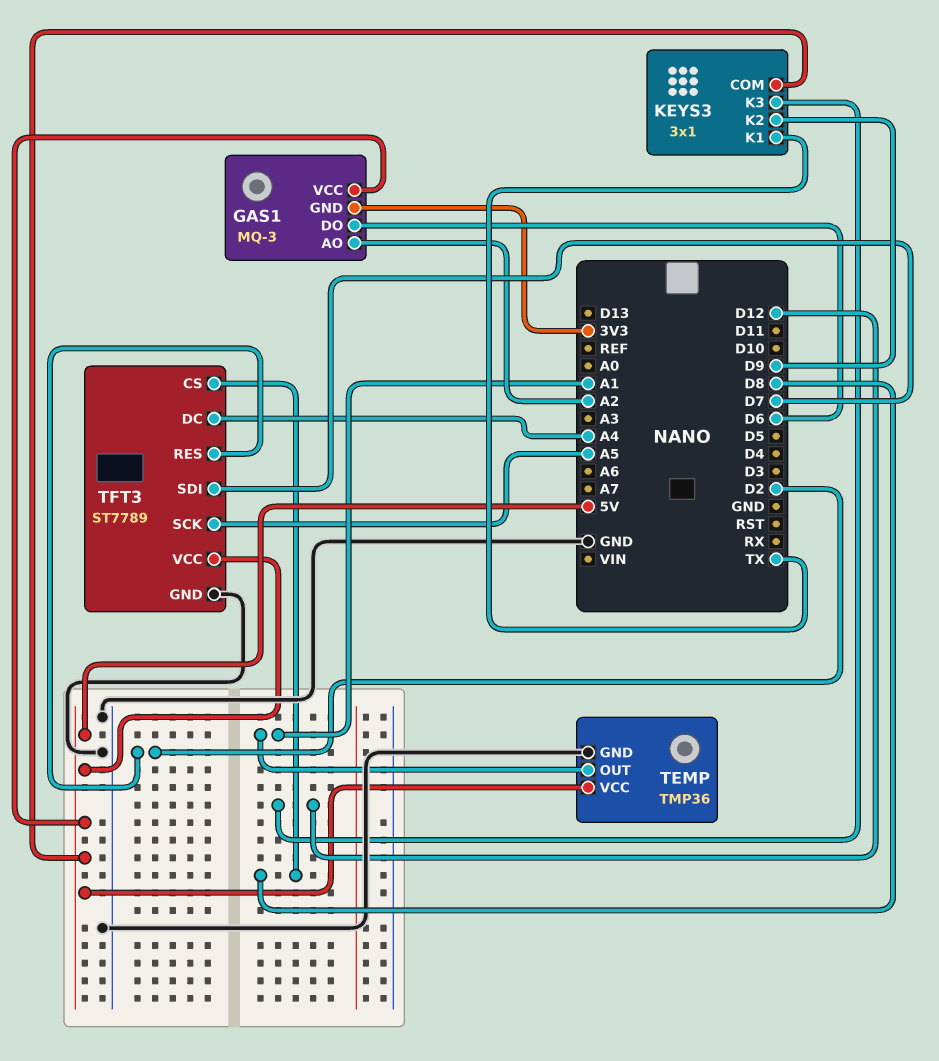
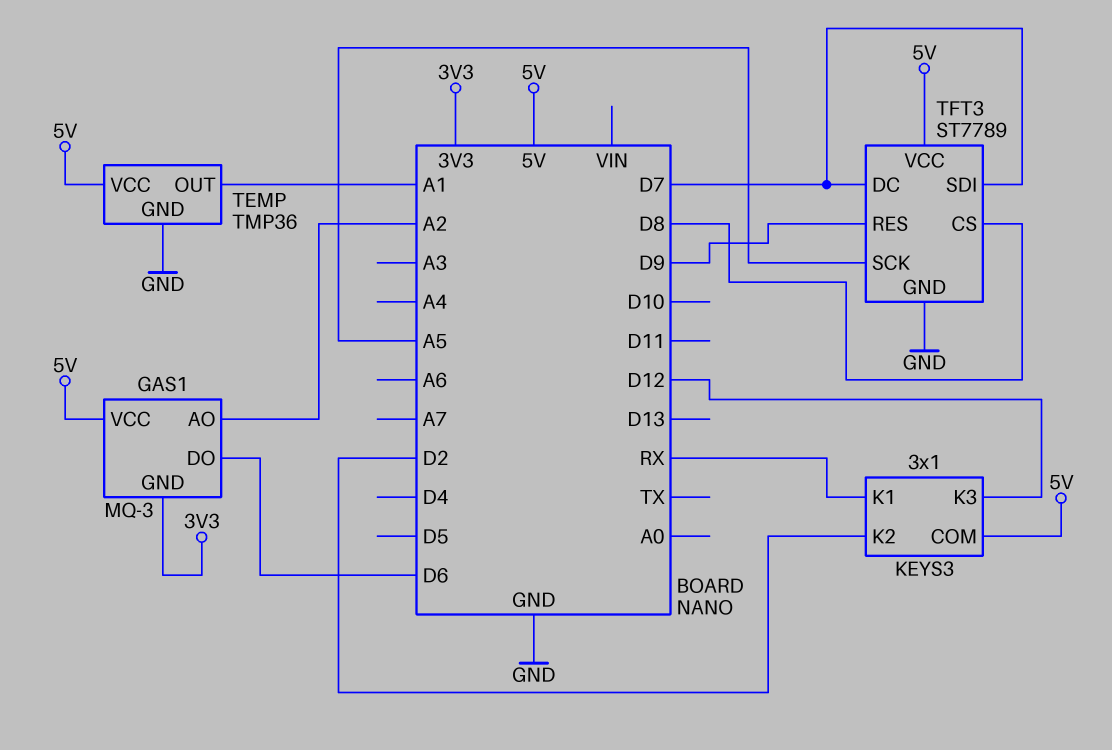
KEYS3 pin K1: TX -> RX
KEYS3 pin K2: D9 -> D2
TFT3 pin DC: A4 -> D7
TFT3 pin RES: D2 -> D9

